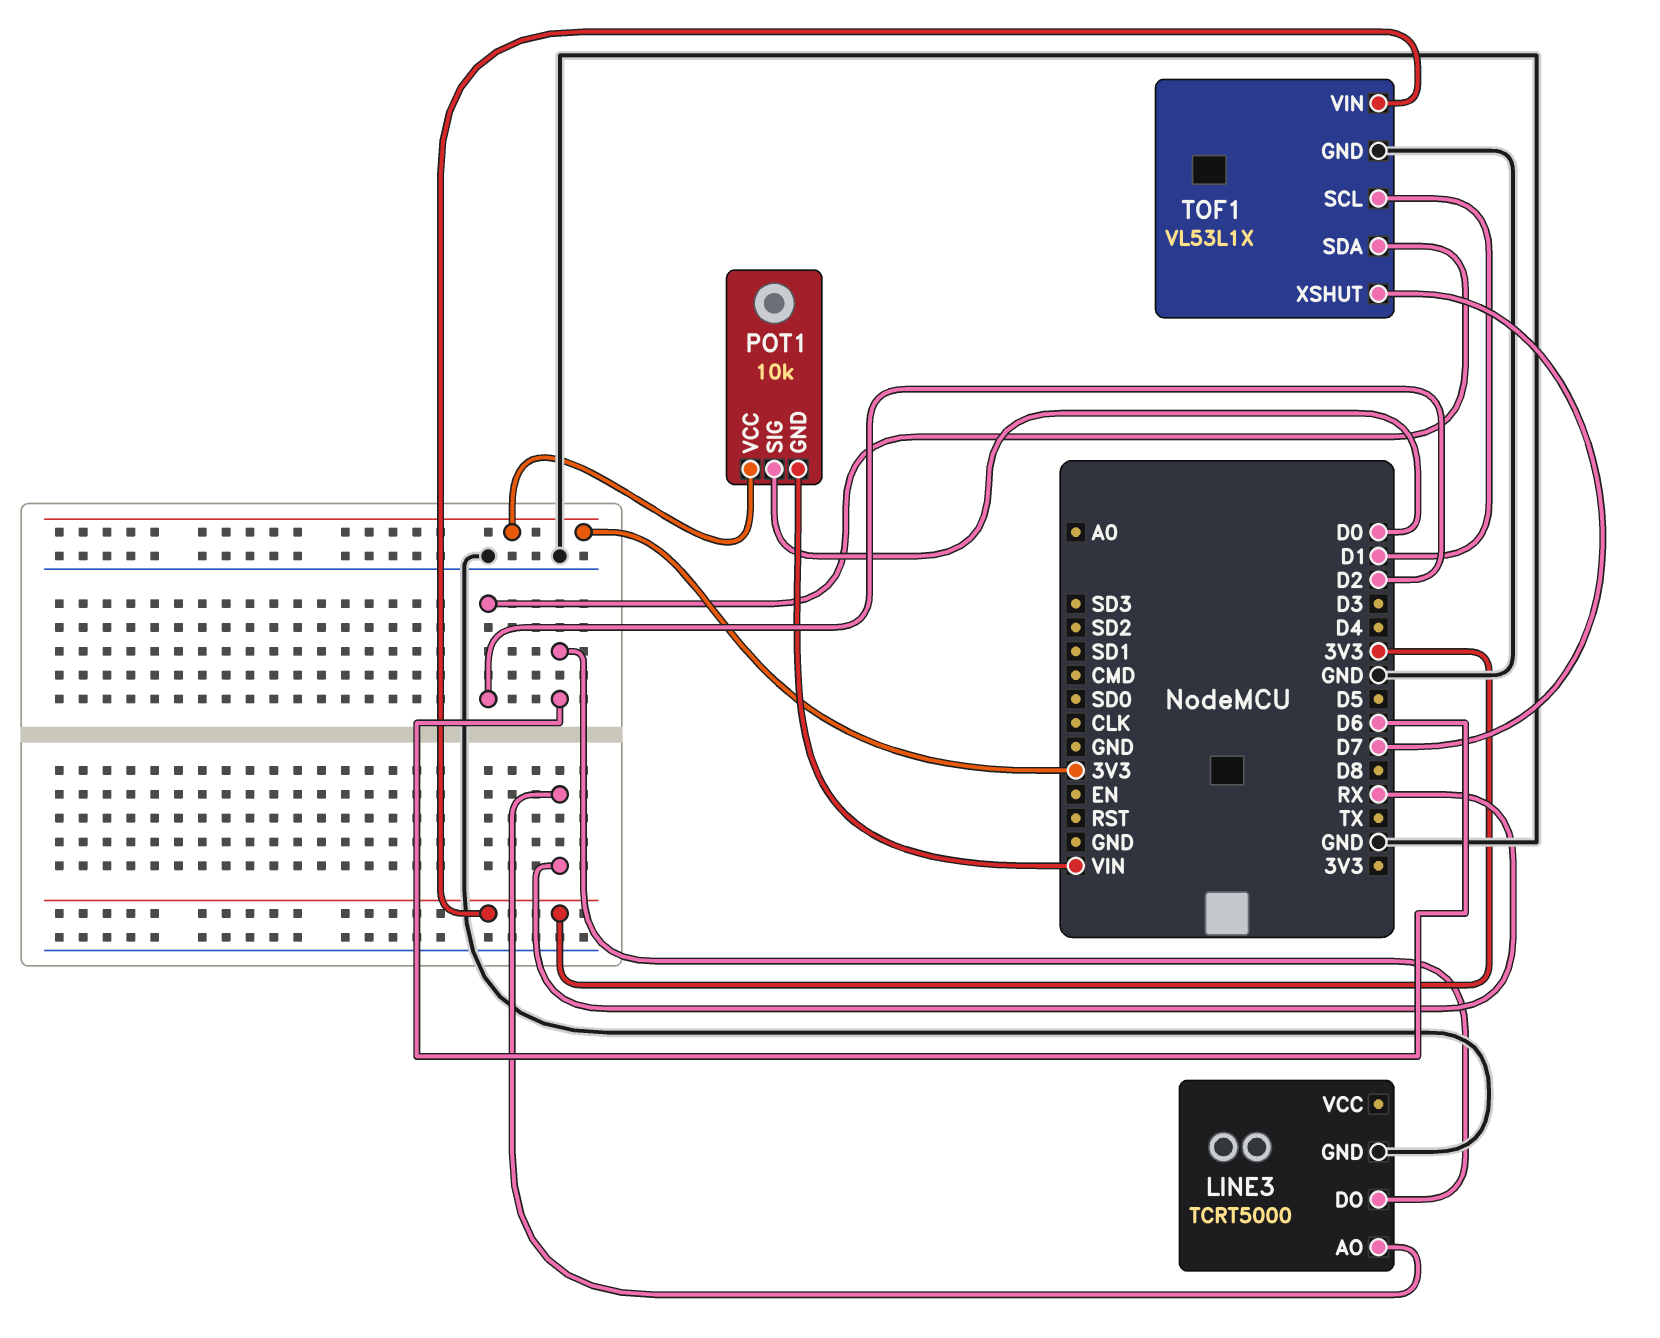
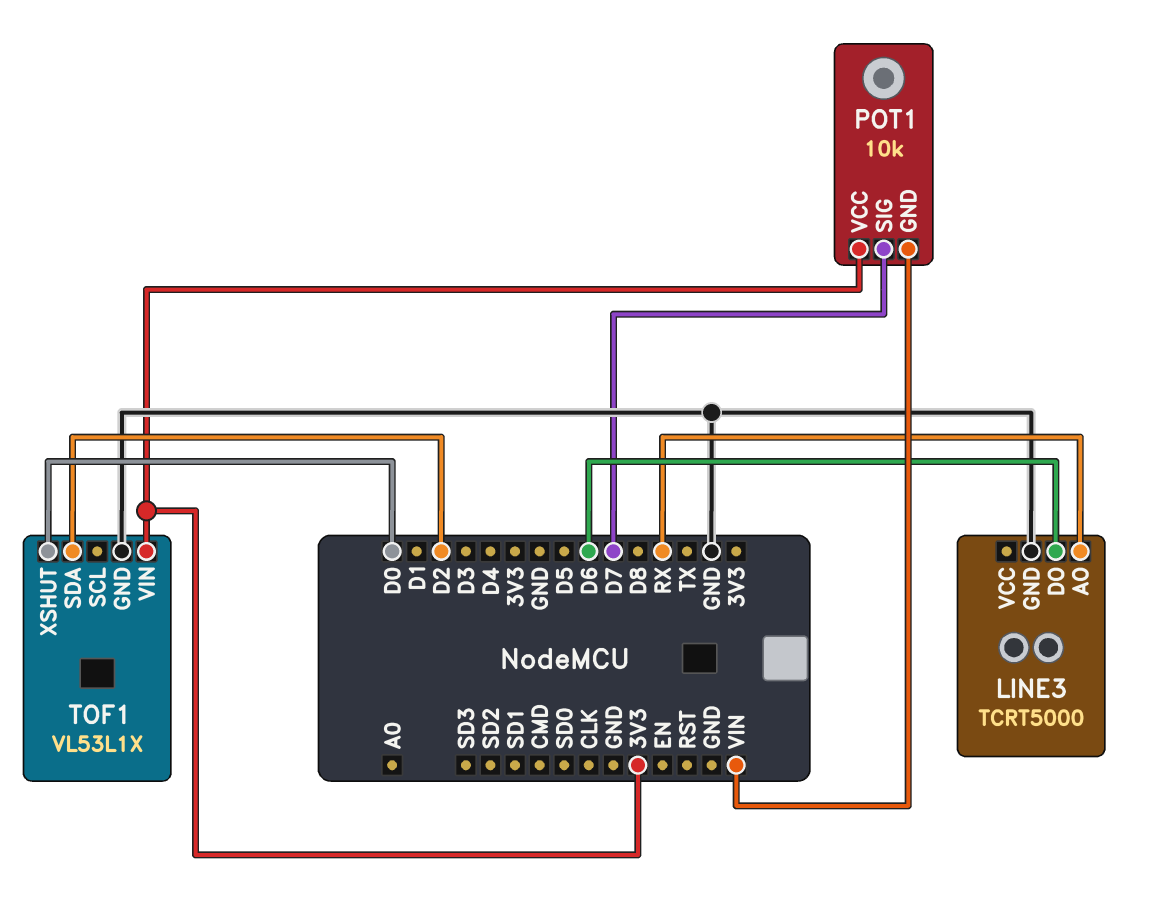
POT1 pin SIG: D0 -> D7
TOF1 pin SCL: D1 -> none
TOF1 pin XSHUT: D7 -> D0

